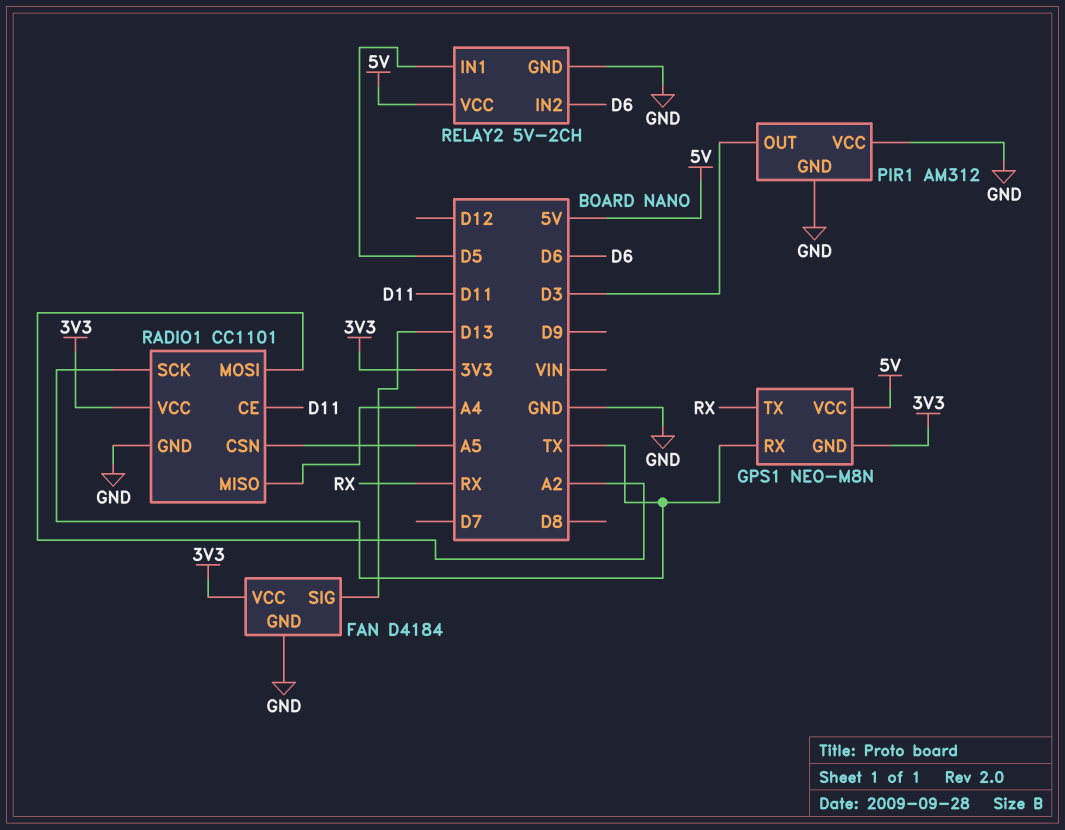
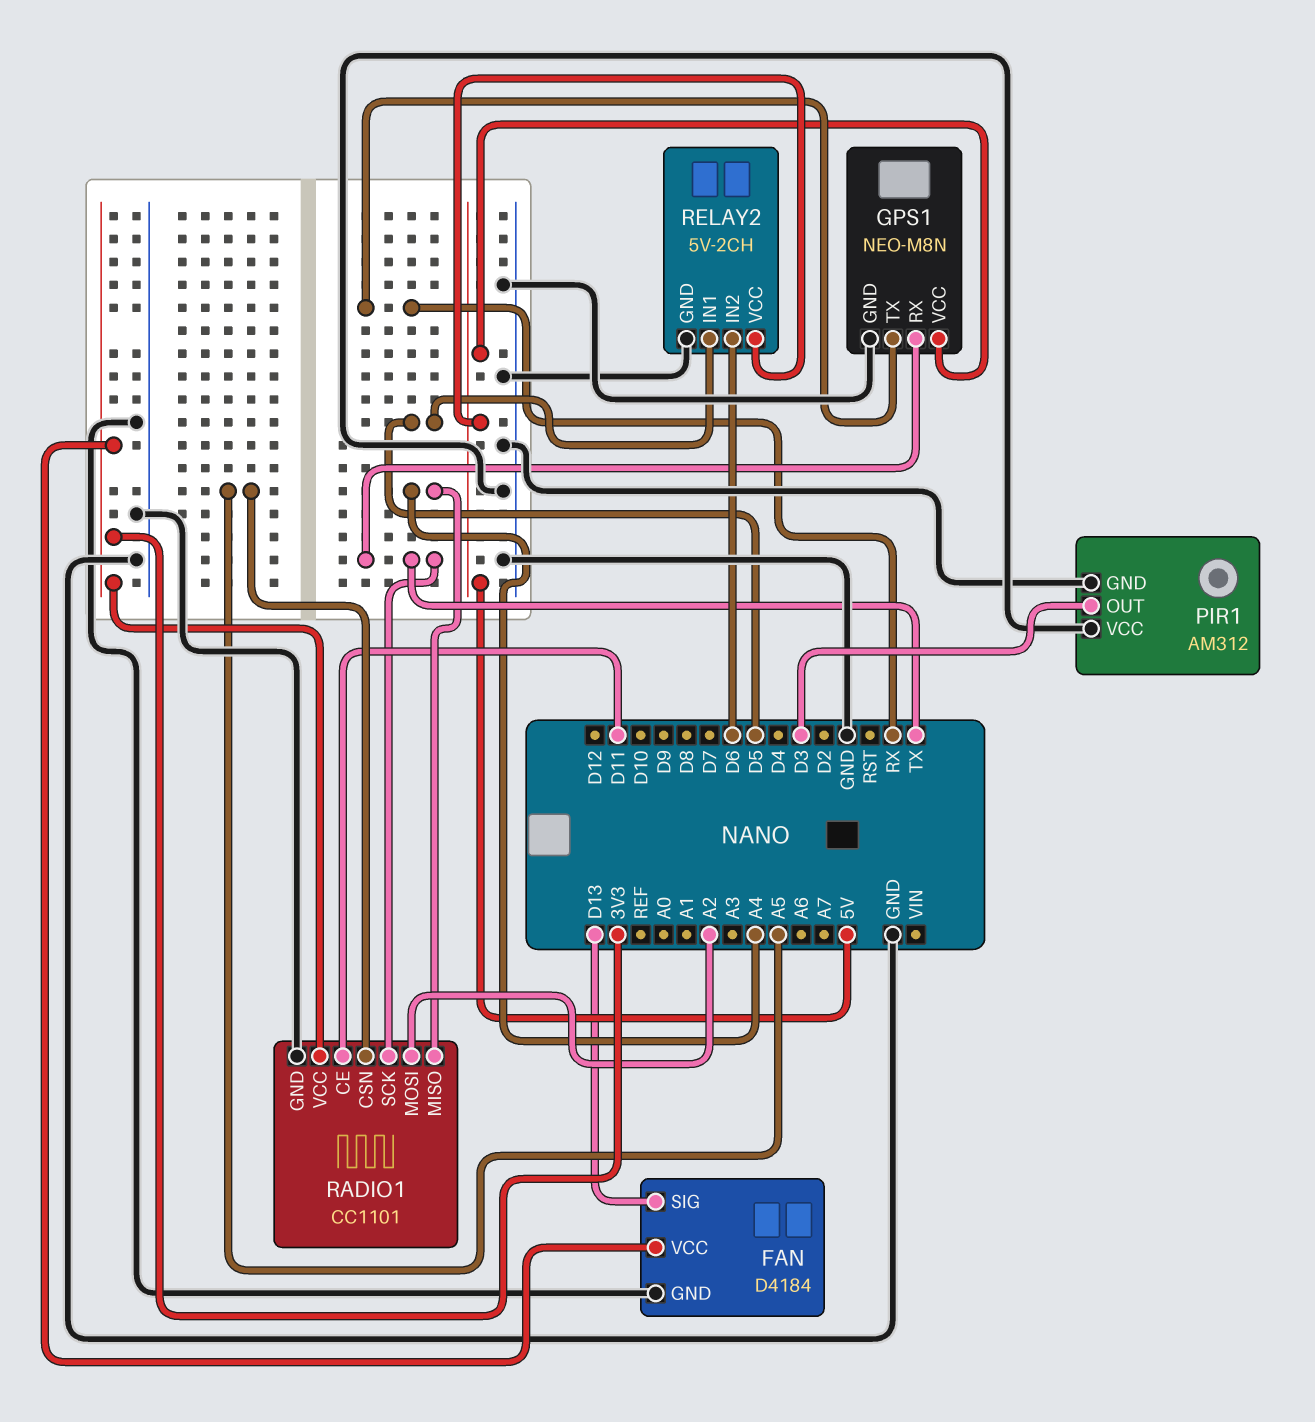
GPS1 pin GND: 3V3 -> GND

